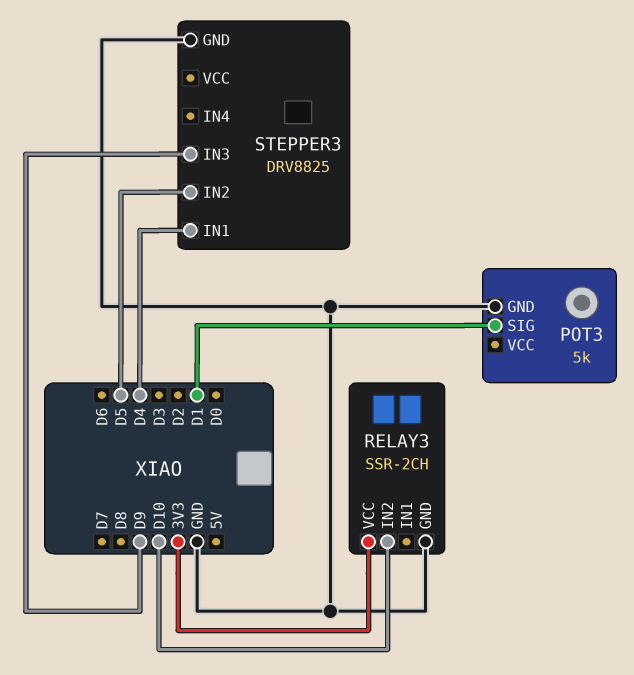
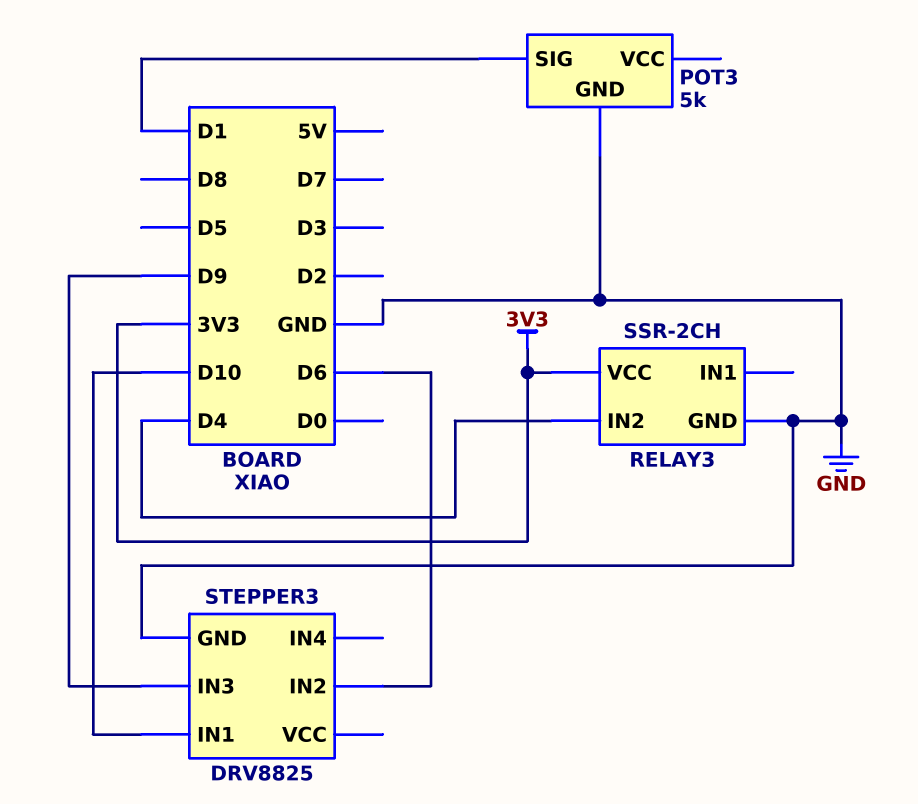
RELAY3 pin IN2: D10 -> D4
STEPPER3 pin IN1: D4 -> D10
STEPPER3 pin IN2: D5 -> D6

